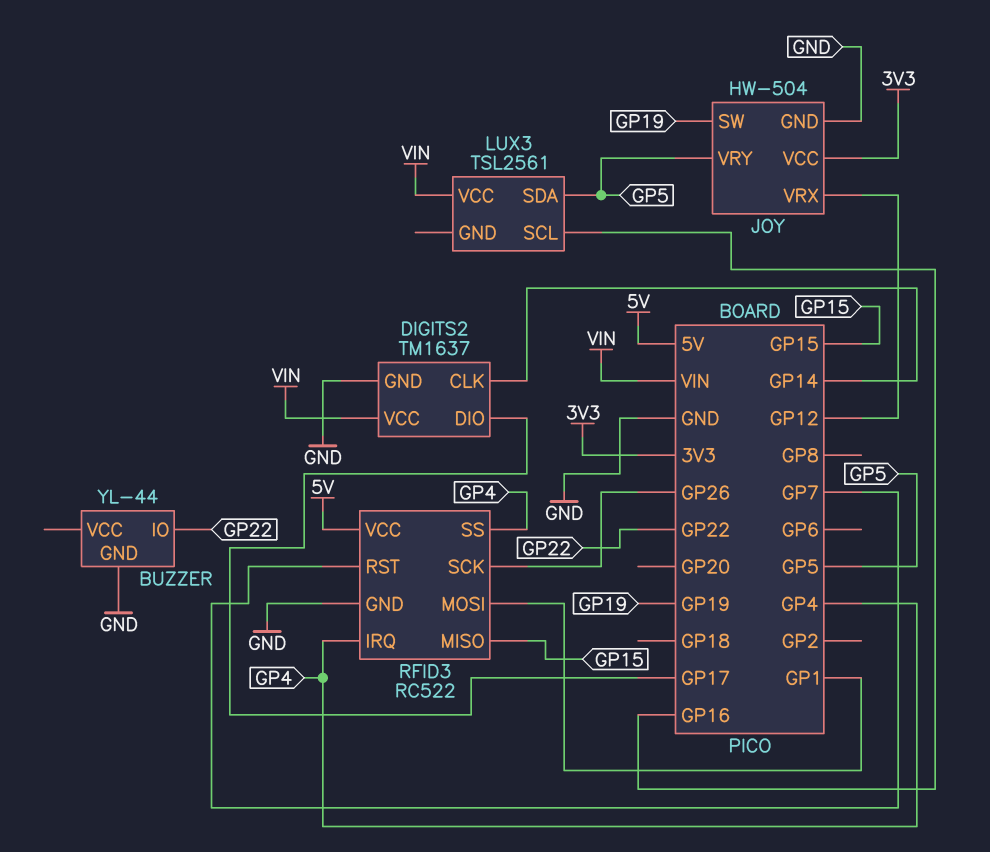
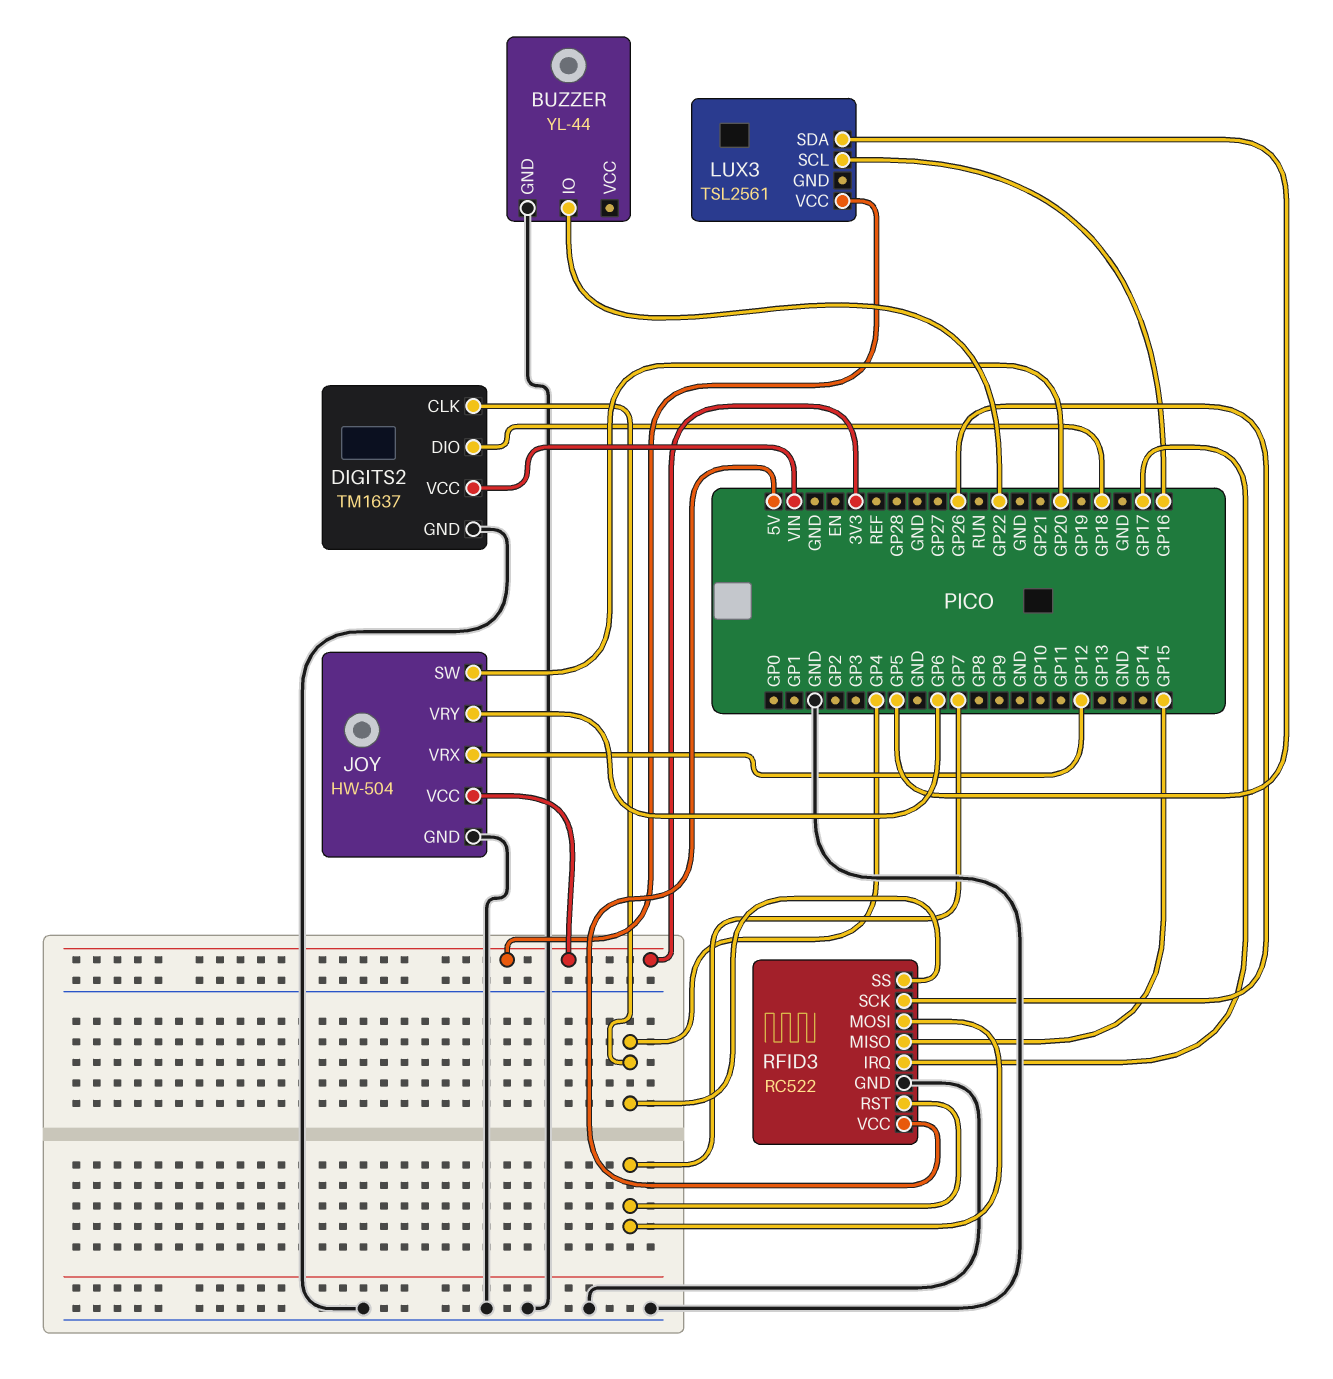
DIGITS2 pin CLK: GP14 -> GP4
DIGITS2 pin DIO: GP17 -> GP18
JOY pin SW: GP19 -> GP20
JOY pin VRY: GP5 -> GP6
LUX3 pin VCC: VIN -> 3V3
RFID3 pin IRQ: GP4 -> GP17
RFID3 pin MOSI: GP1 -> GP7

